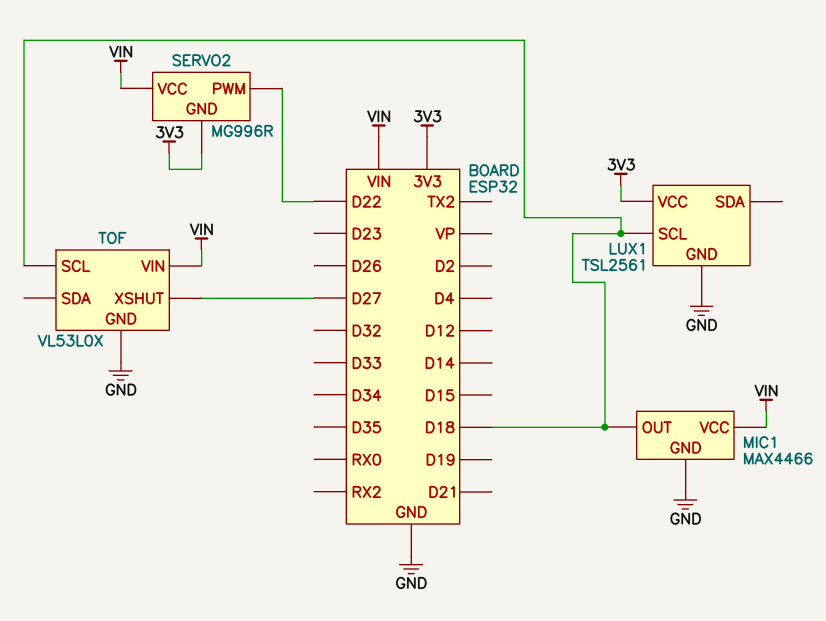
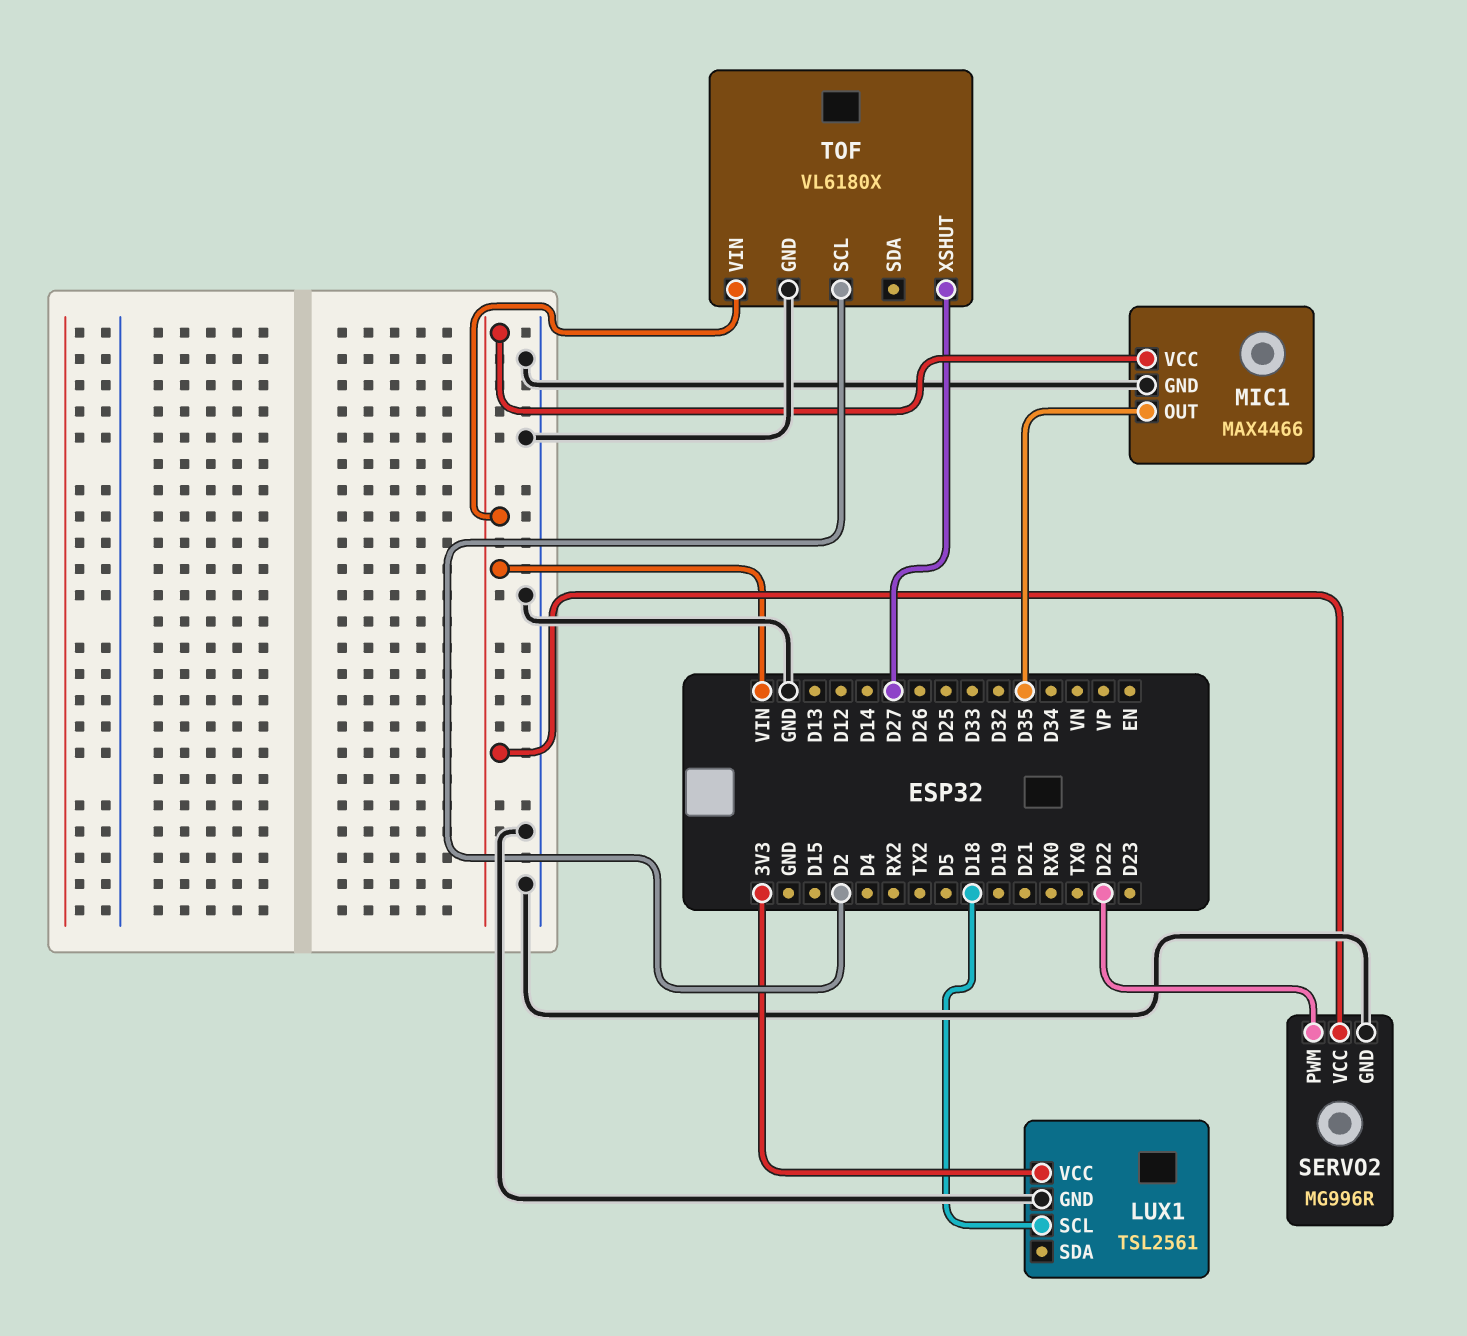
MIC1 pin OUT: D18 -> D35
SERVO2 pin GND: 3V3 -> GND
TOF: VL53L0X -> VL6180X
TOF pin SCL: D18 -> D2

